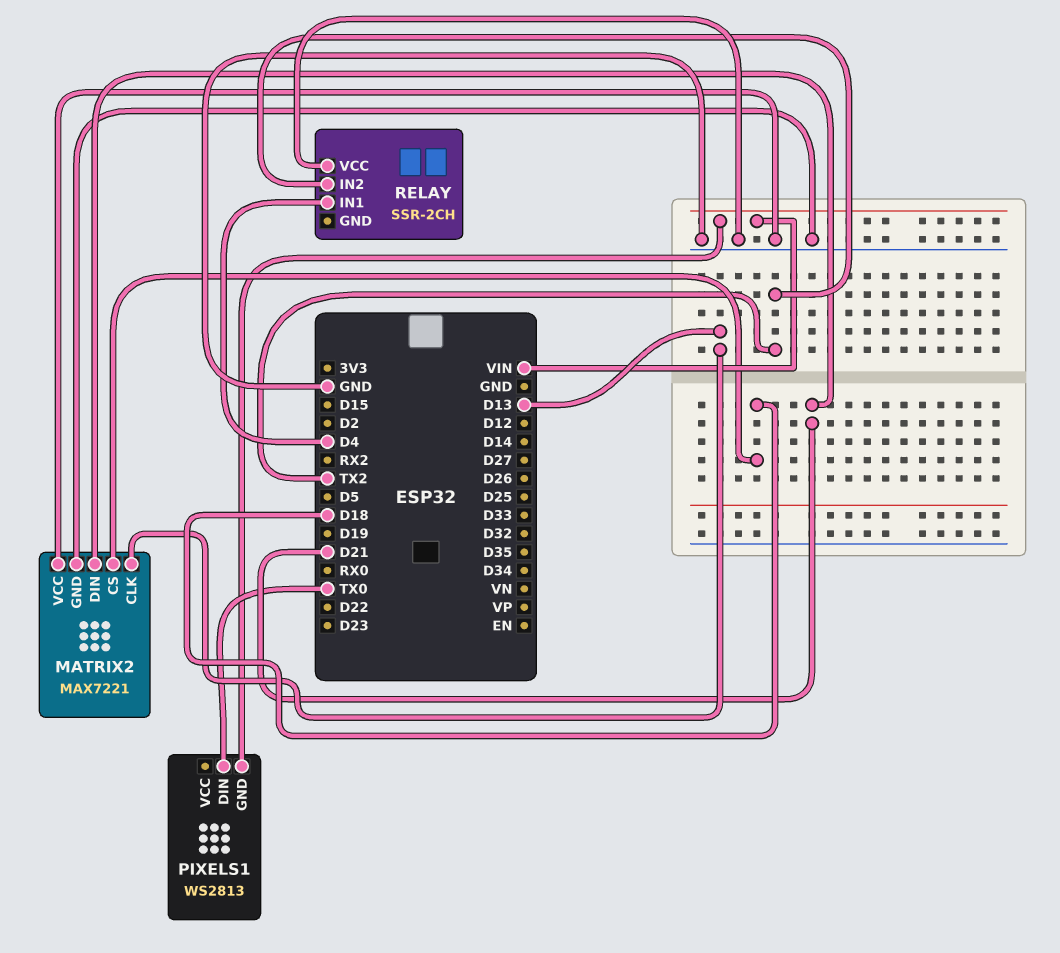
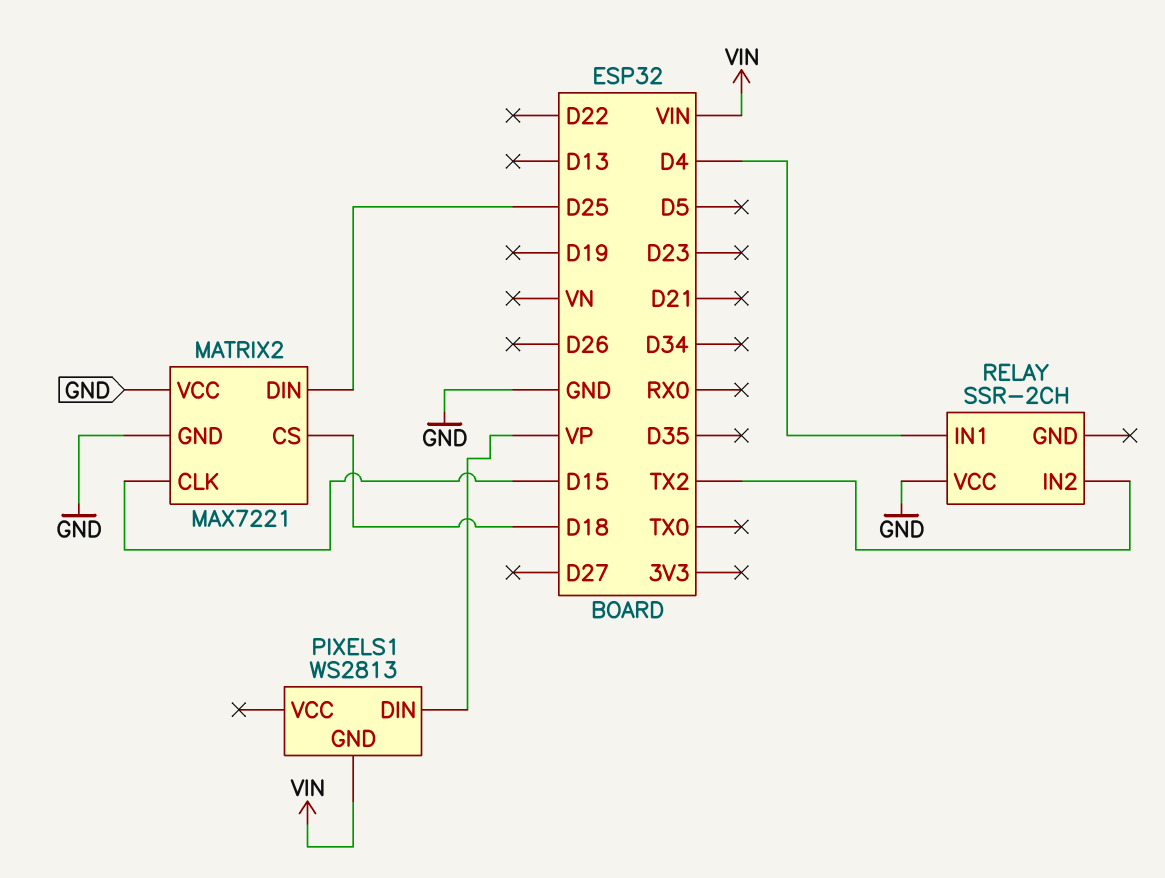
MATRIX2 pin CLK: D13 -> D15
MATRIX2 pin DIN: D21 -> D25
PIXELS1 pin DIN: TX0 -> VP

